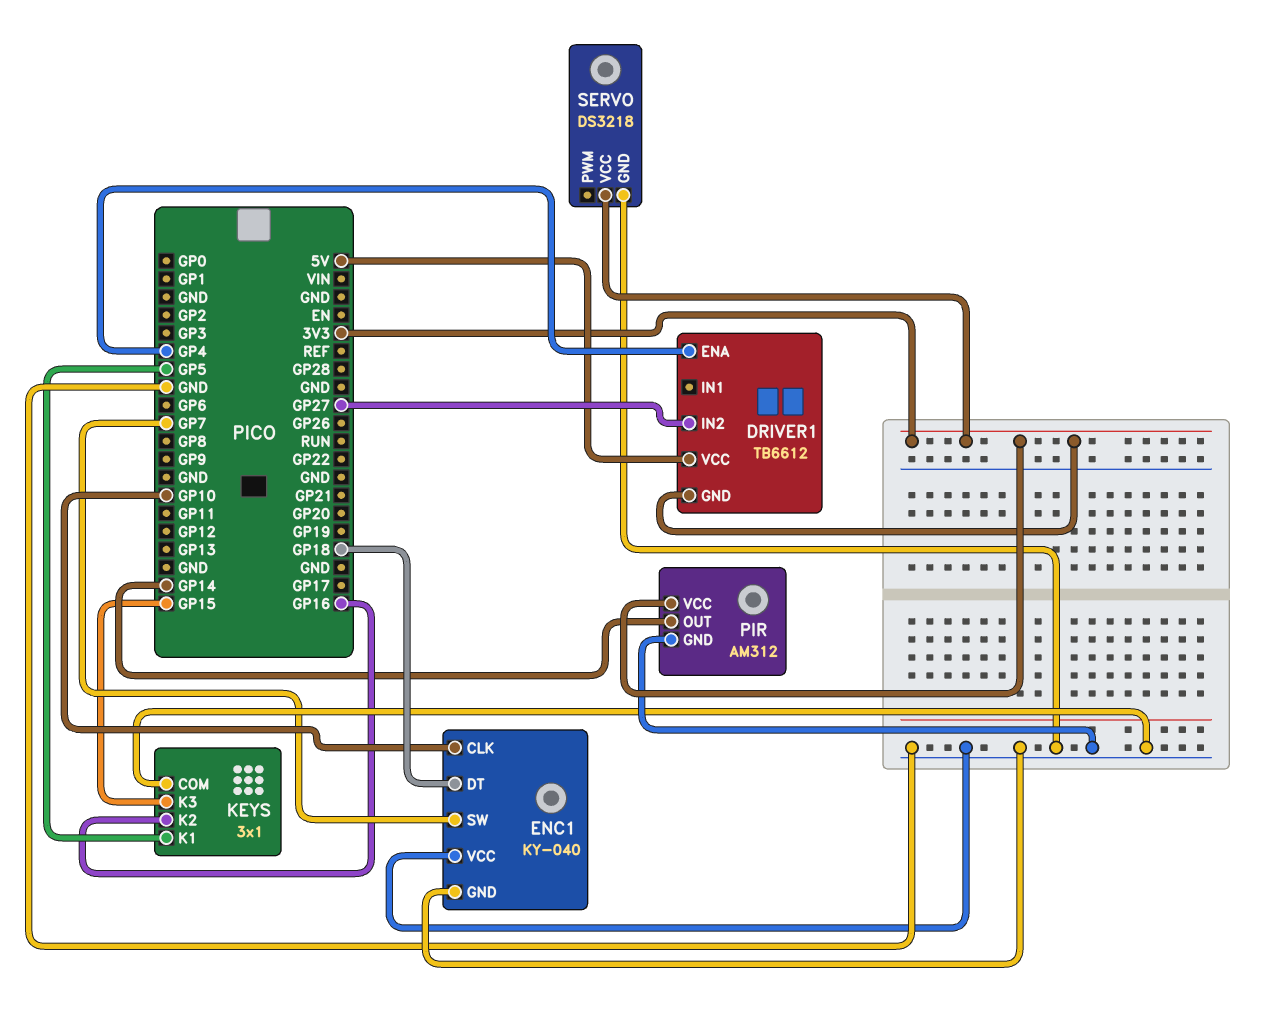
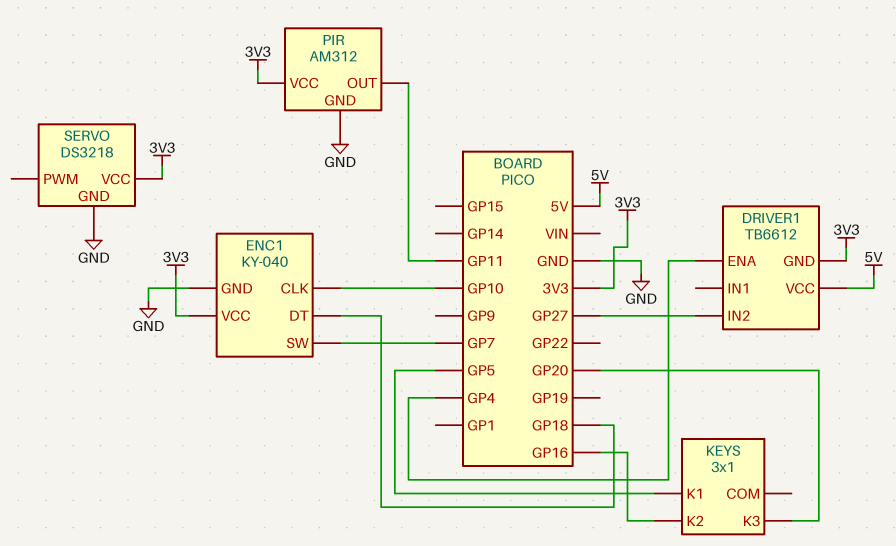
ENC1 pin VCC: GND -> 3V3
KEYS pin COM: GND -> none
KEYS pin K3: GP15 -> GP20
PIR pin OUT: GP14 -> GP11

